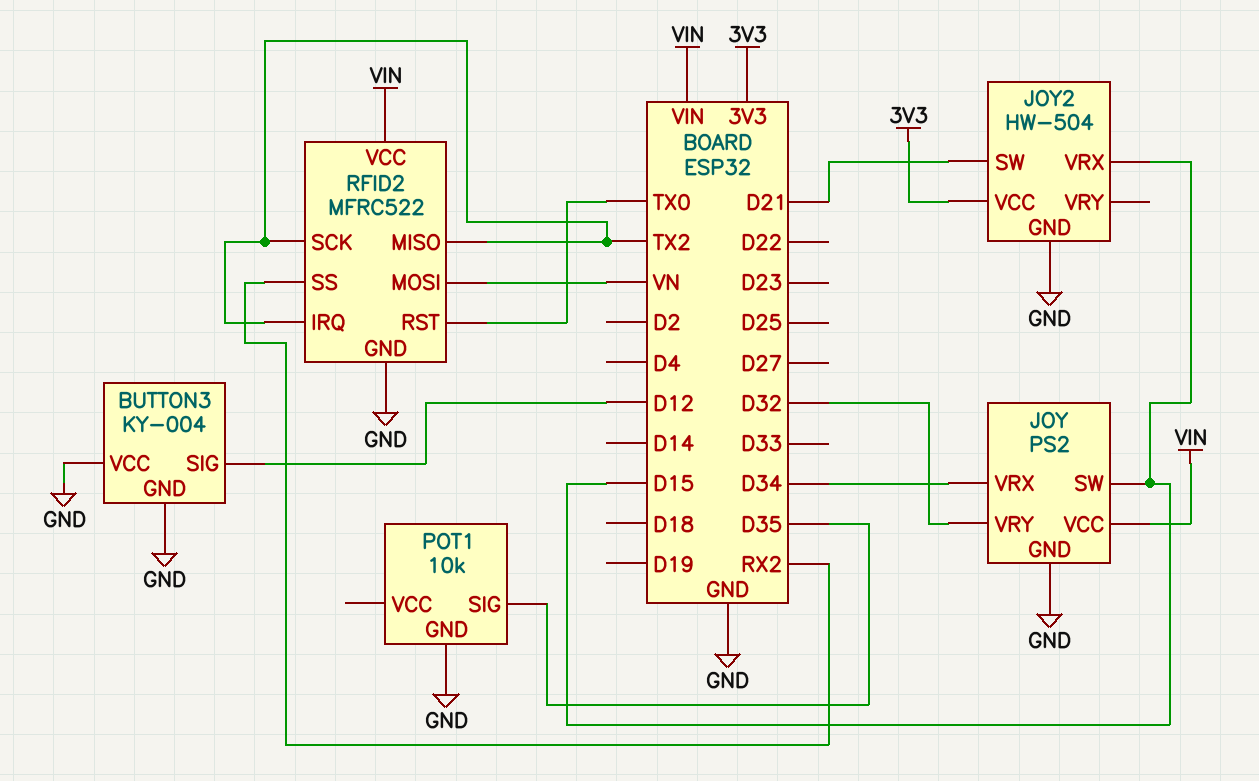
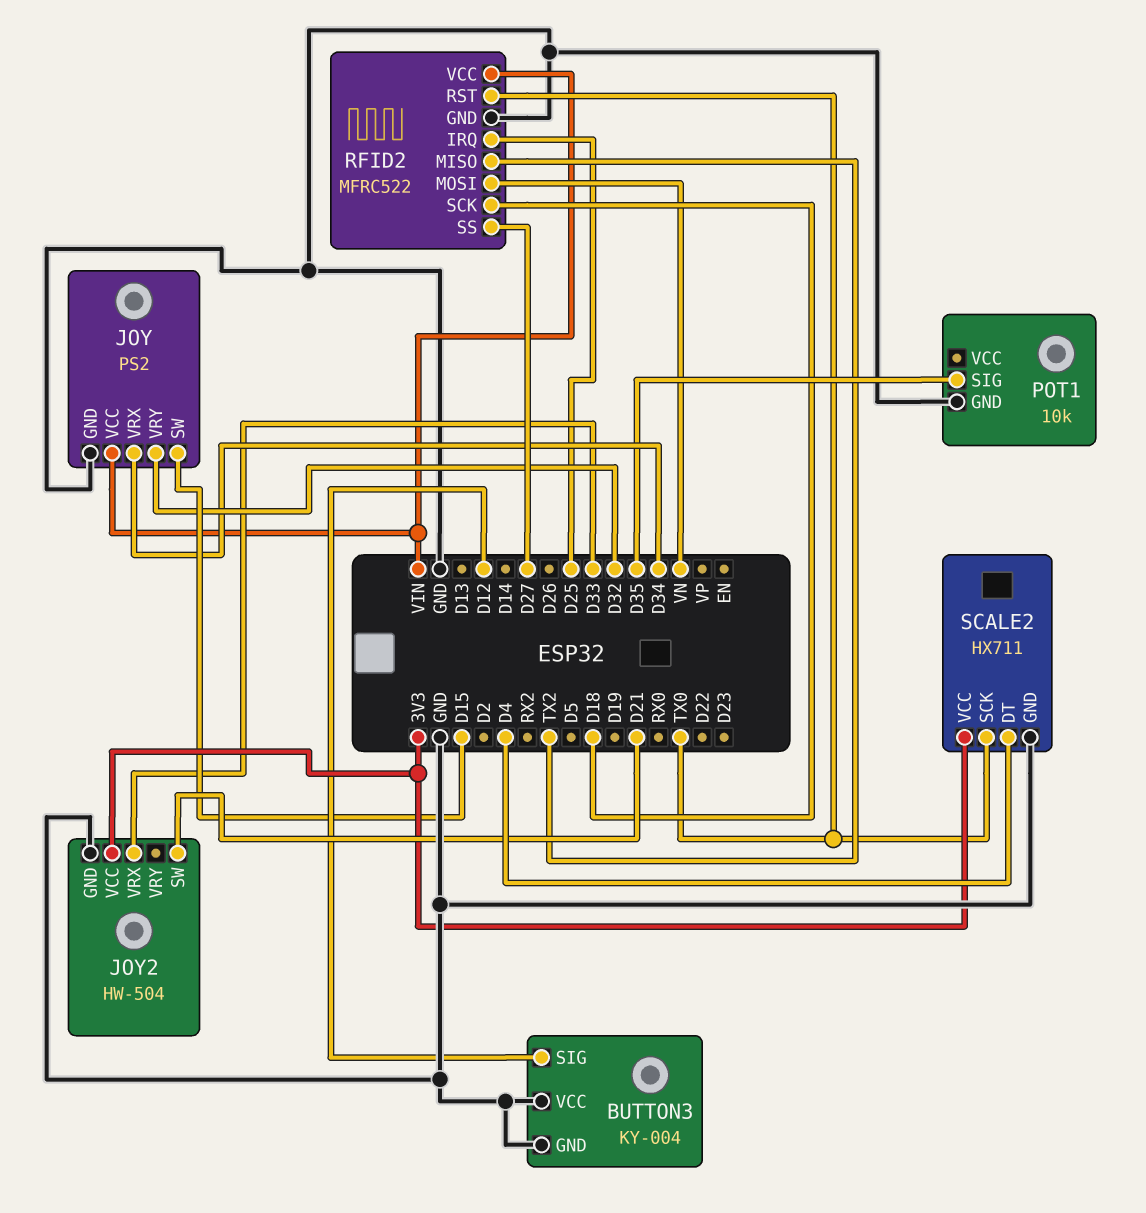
JOY2 pin VRX: D15 -> D33
RFID2 pin IRQ: TX2 -> D25
RFID2 pin SCK: TX2 -> D18
RFID2 pin SS: RX2 -> D27
SCALE2: none -> HX711
SCALE2 pin DT: none -> D4
SCALE2 pin GND: none -> GND
SCALE2 pin SCK: none -> TX0
SCALE2 pin VCC: none -> 3V3

